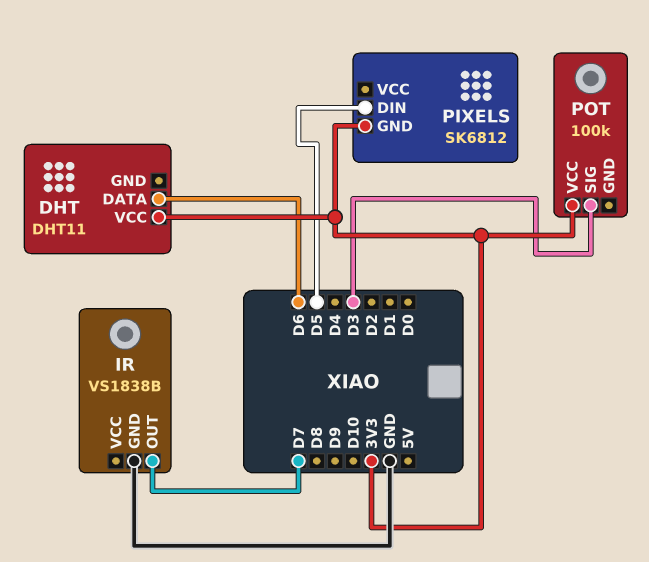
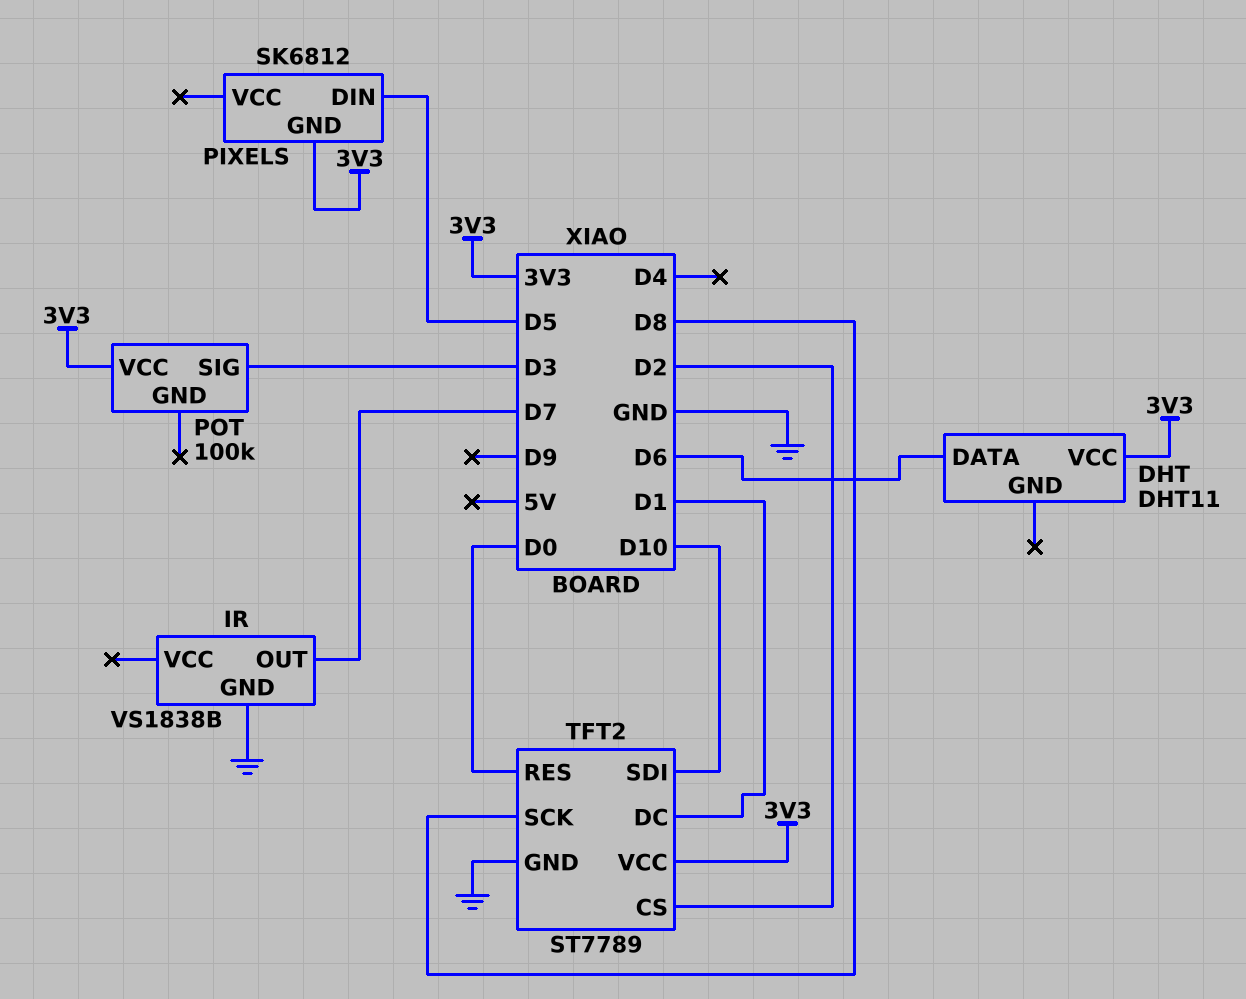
TFT2: none -> ST7789
TFT2 pin CS: none -> D2
TFT2 pin DC: none -> D1
TFT2 pin GND: none -> GND
TFT2 pin RES: none -> D0
TFT2 pin SCK: none -> D8
TFT2 pin SDI: none -> D10
TFT2 pin VCC: none -> 3V3

